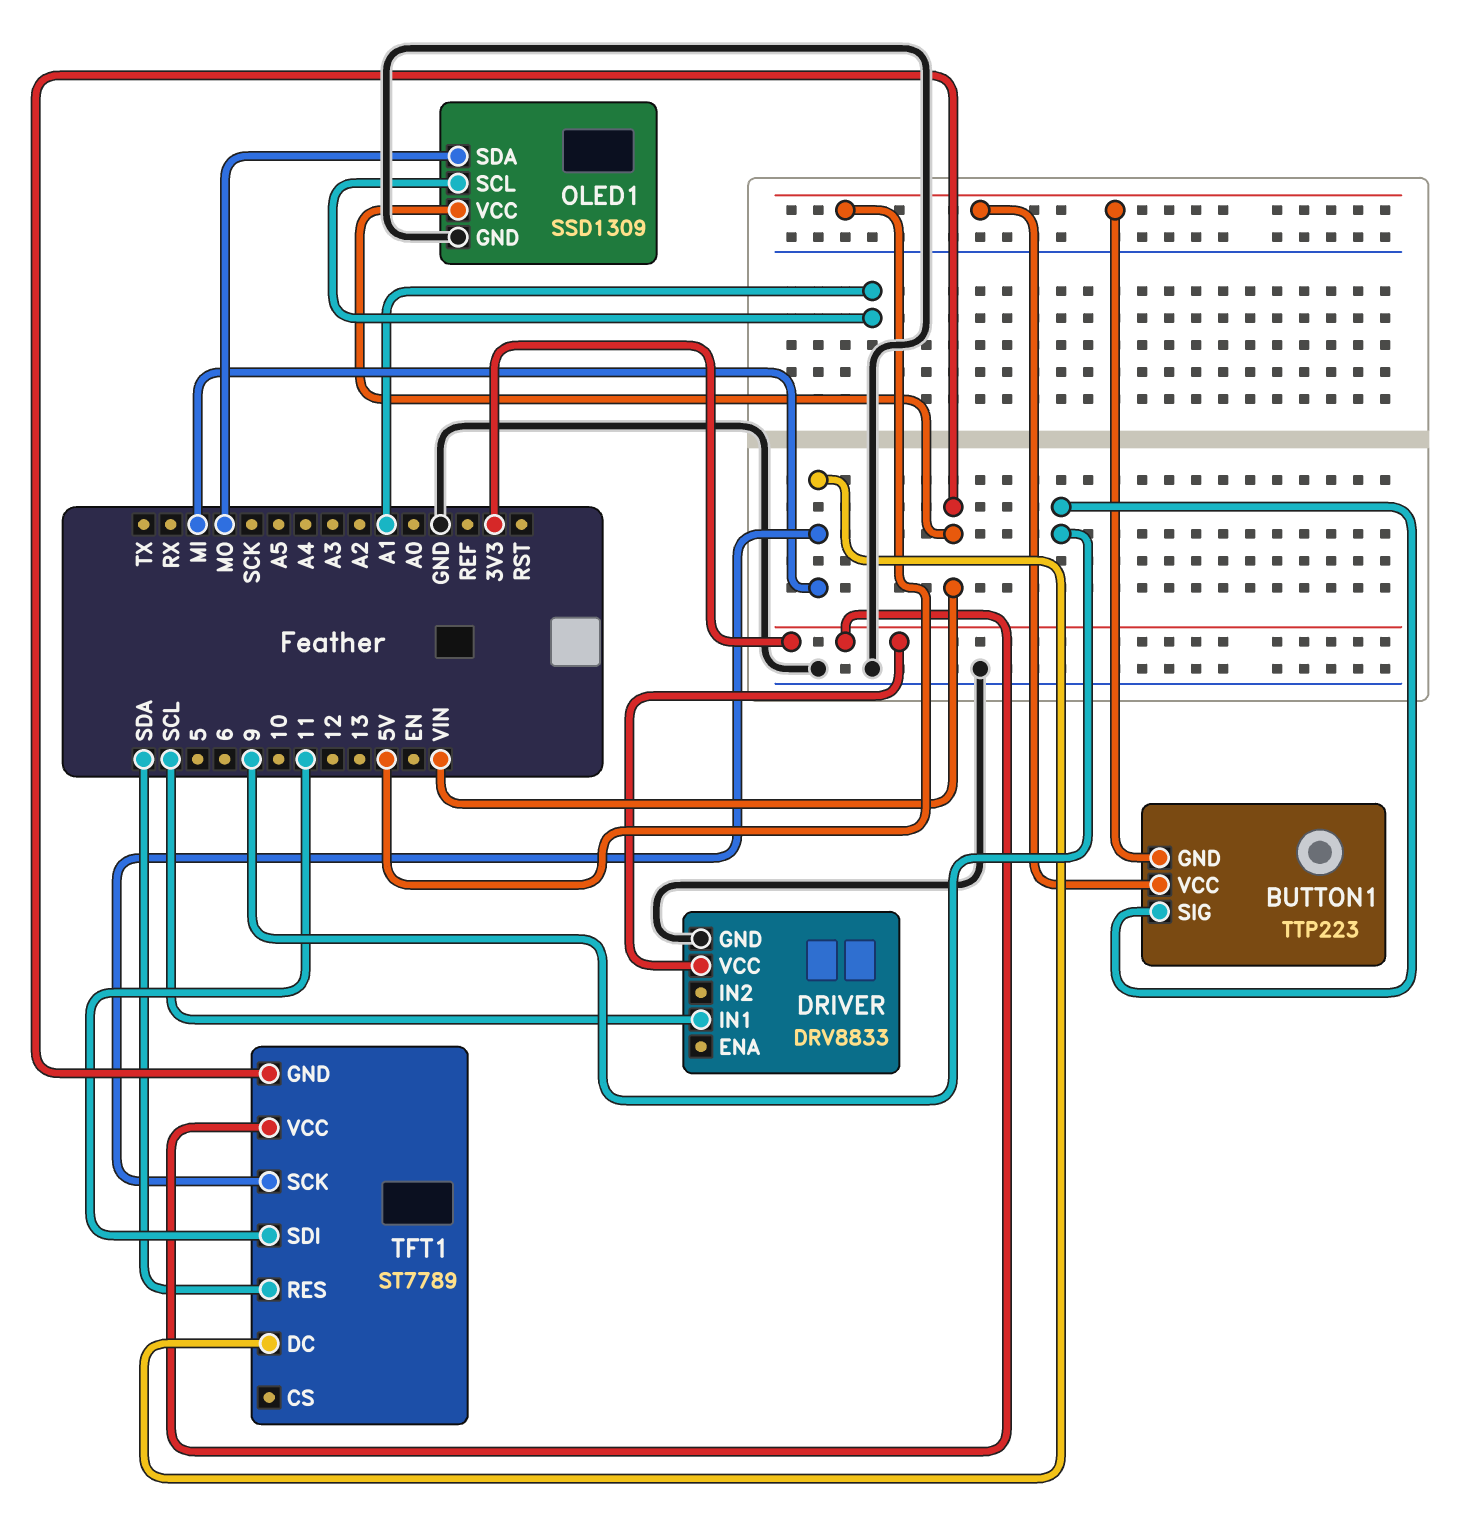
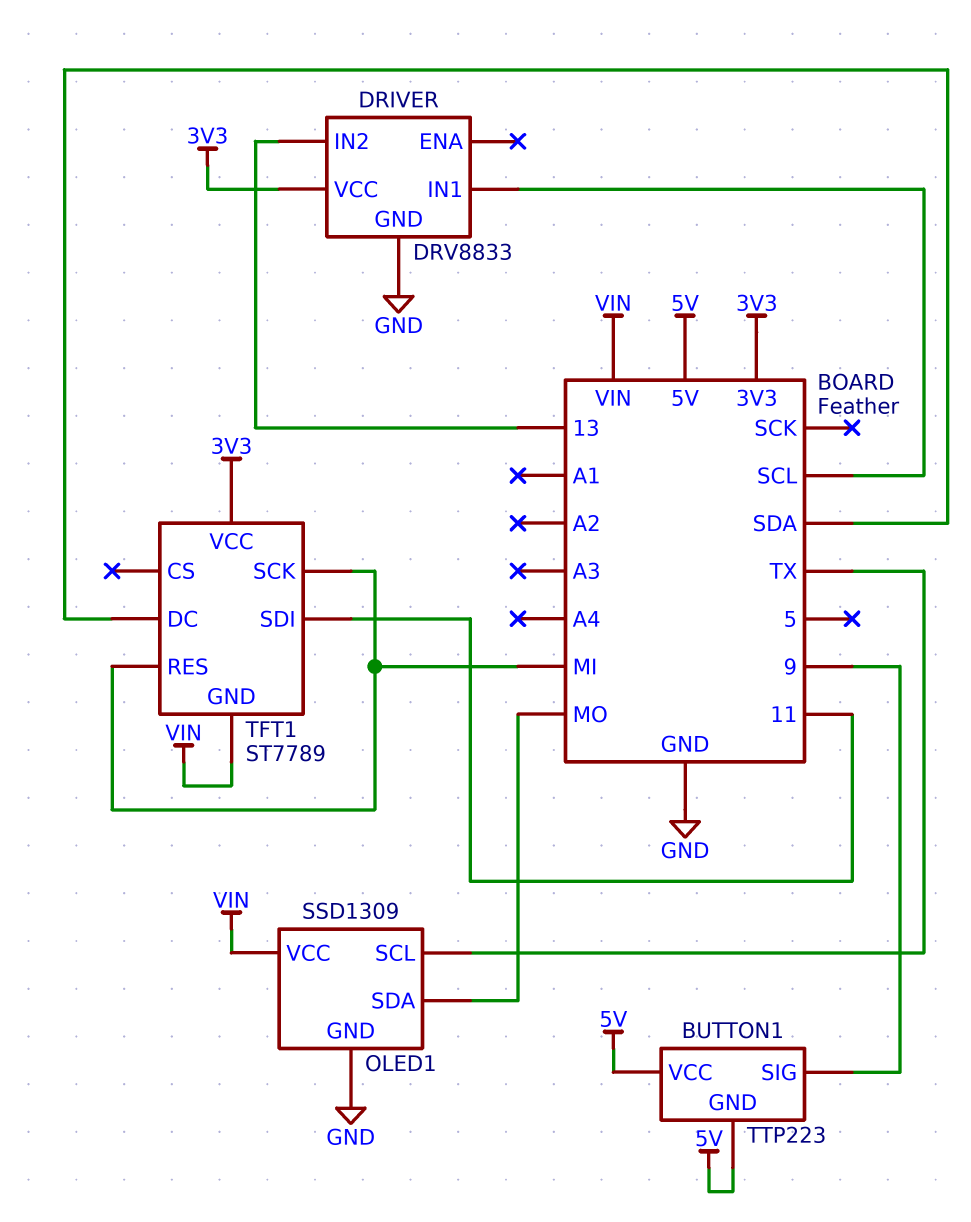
DRIVER pin IN2: none -> 13
OLED1 pin SCL: A1 -> TX
TFT1 pin DC: MI -> SDA
TFT1 pin RES: SDA -> MI

